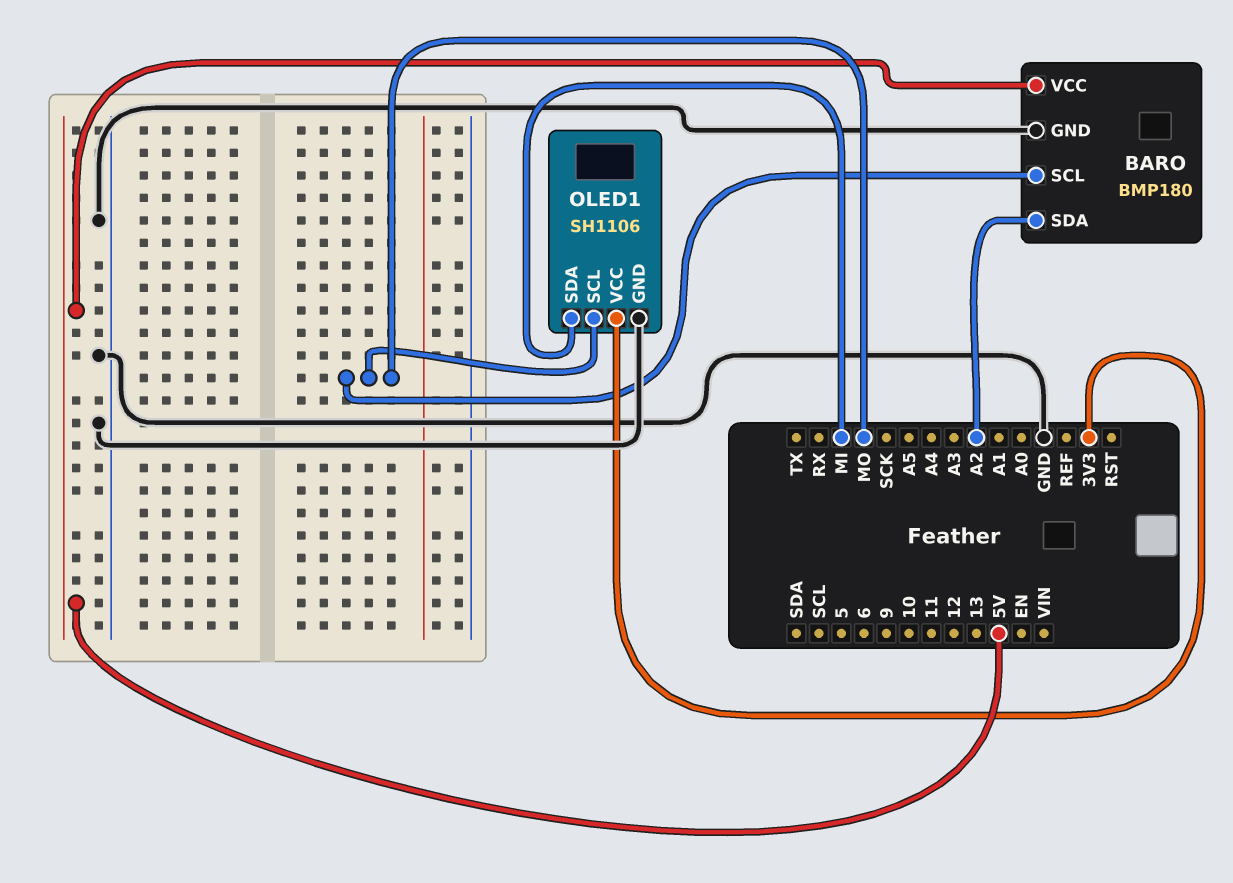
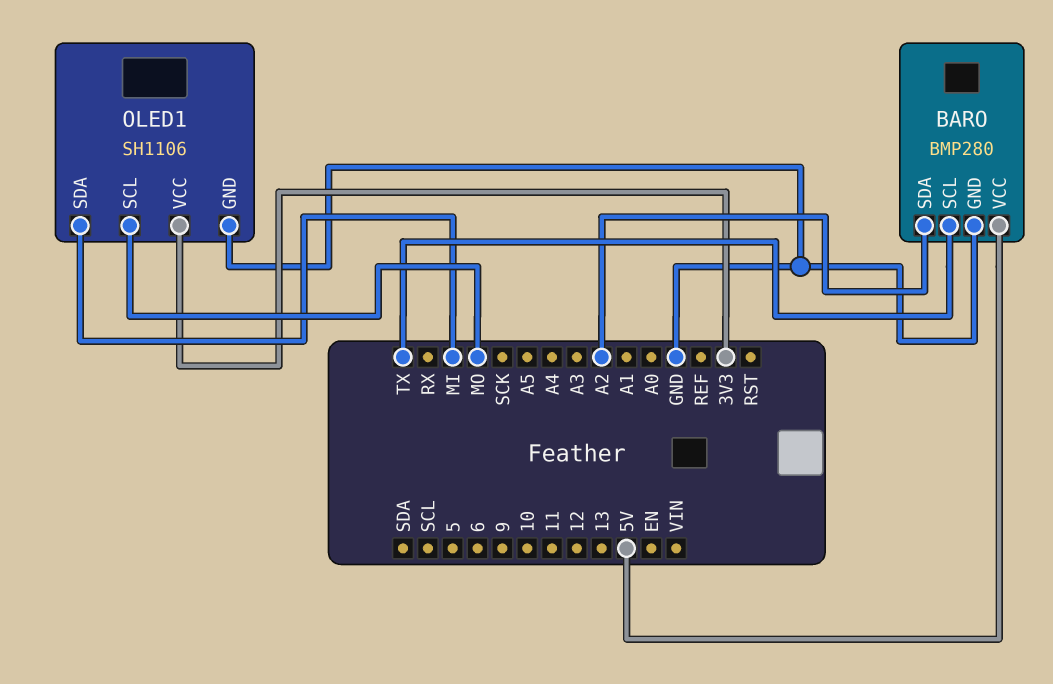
BARO: BMP180 -> BMP280
BARO pin SCL: MO -> TX

